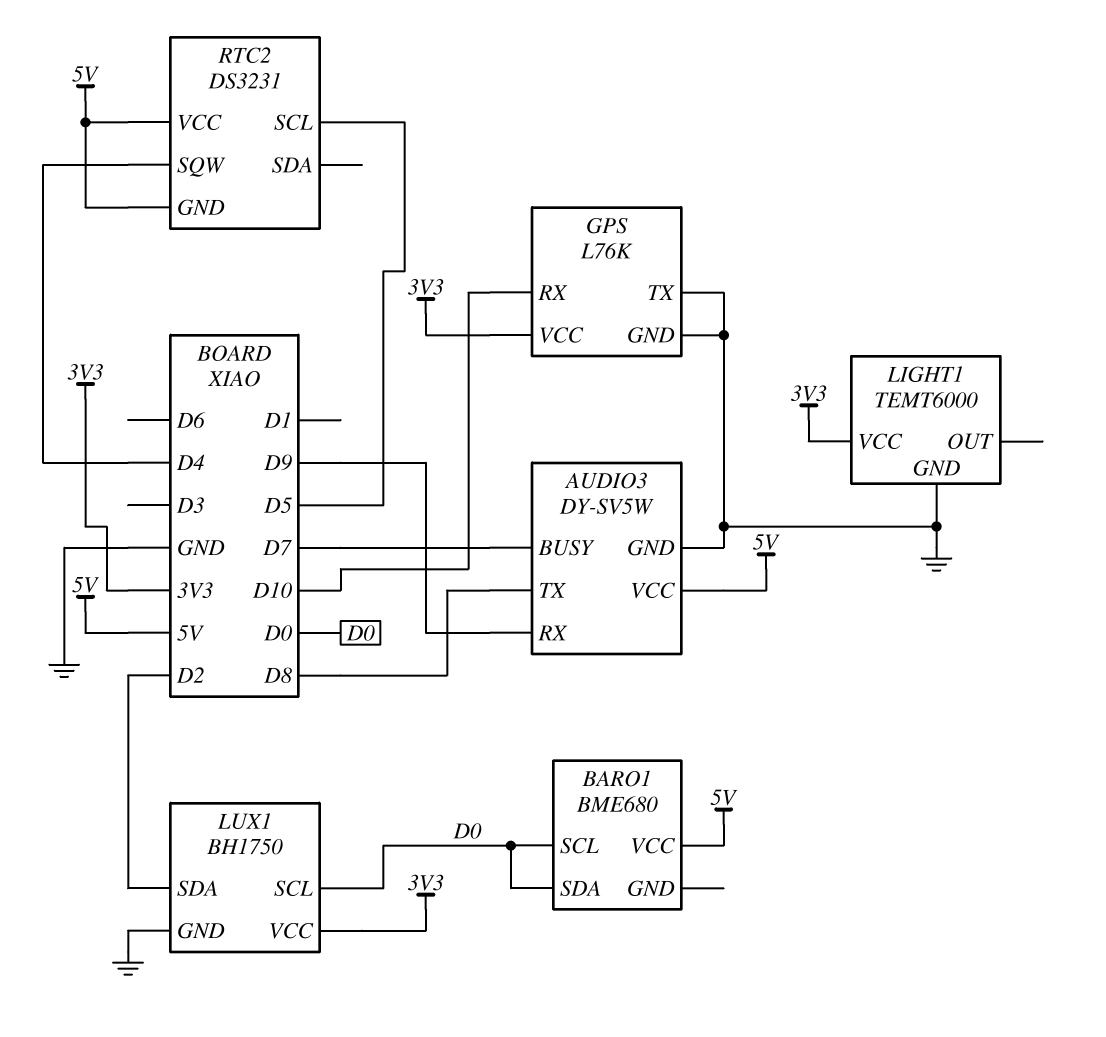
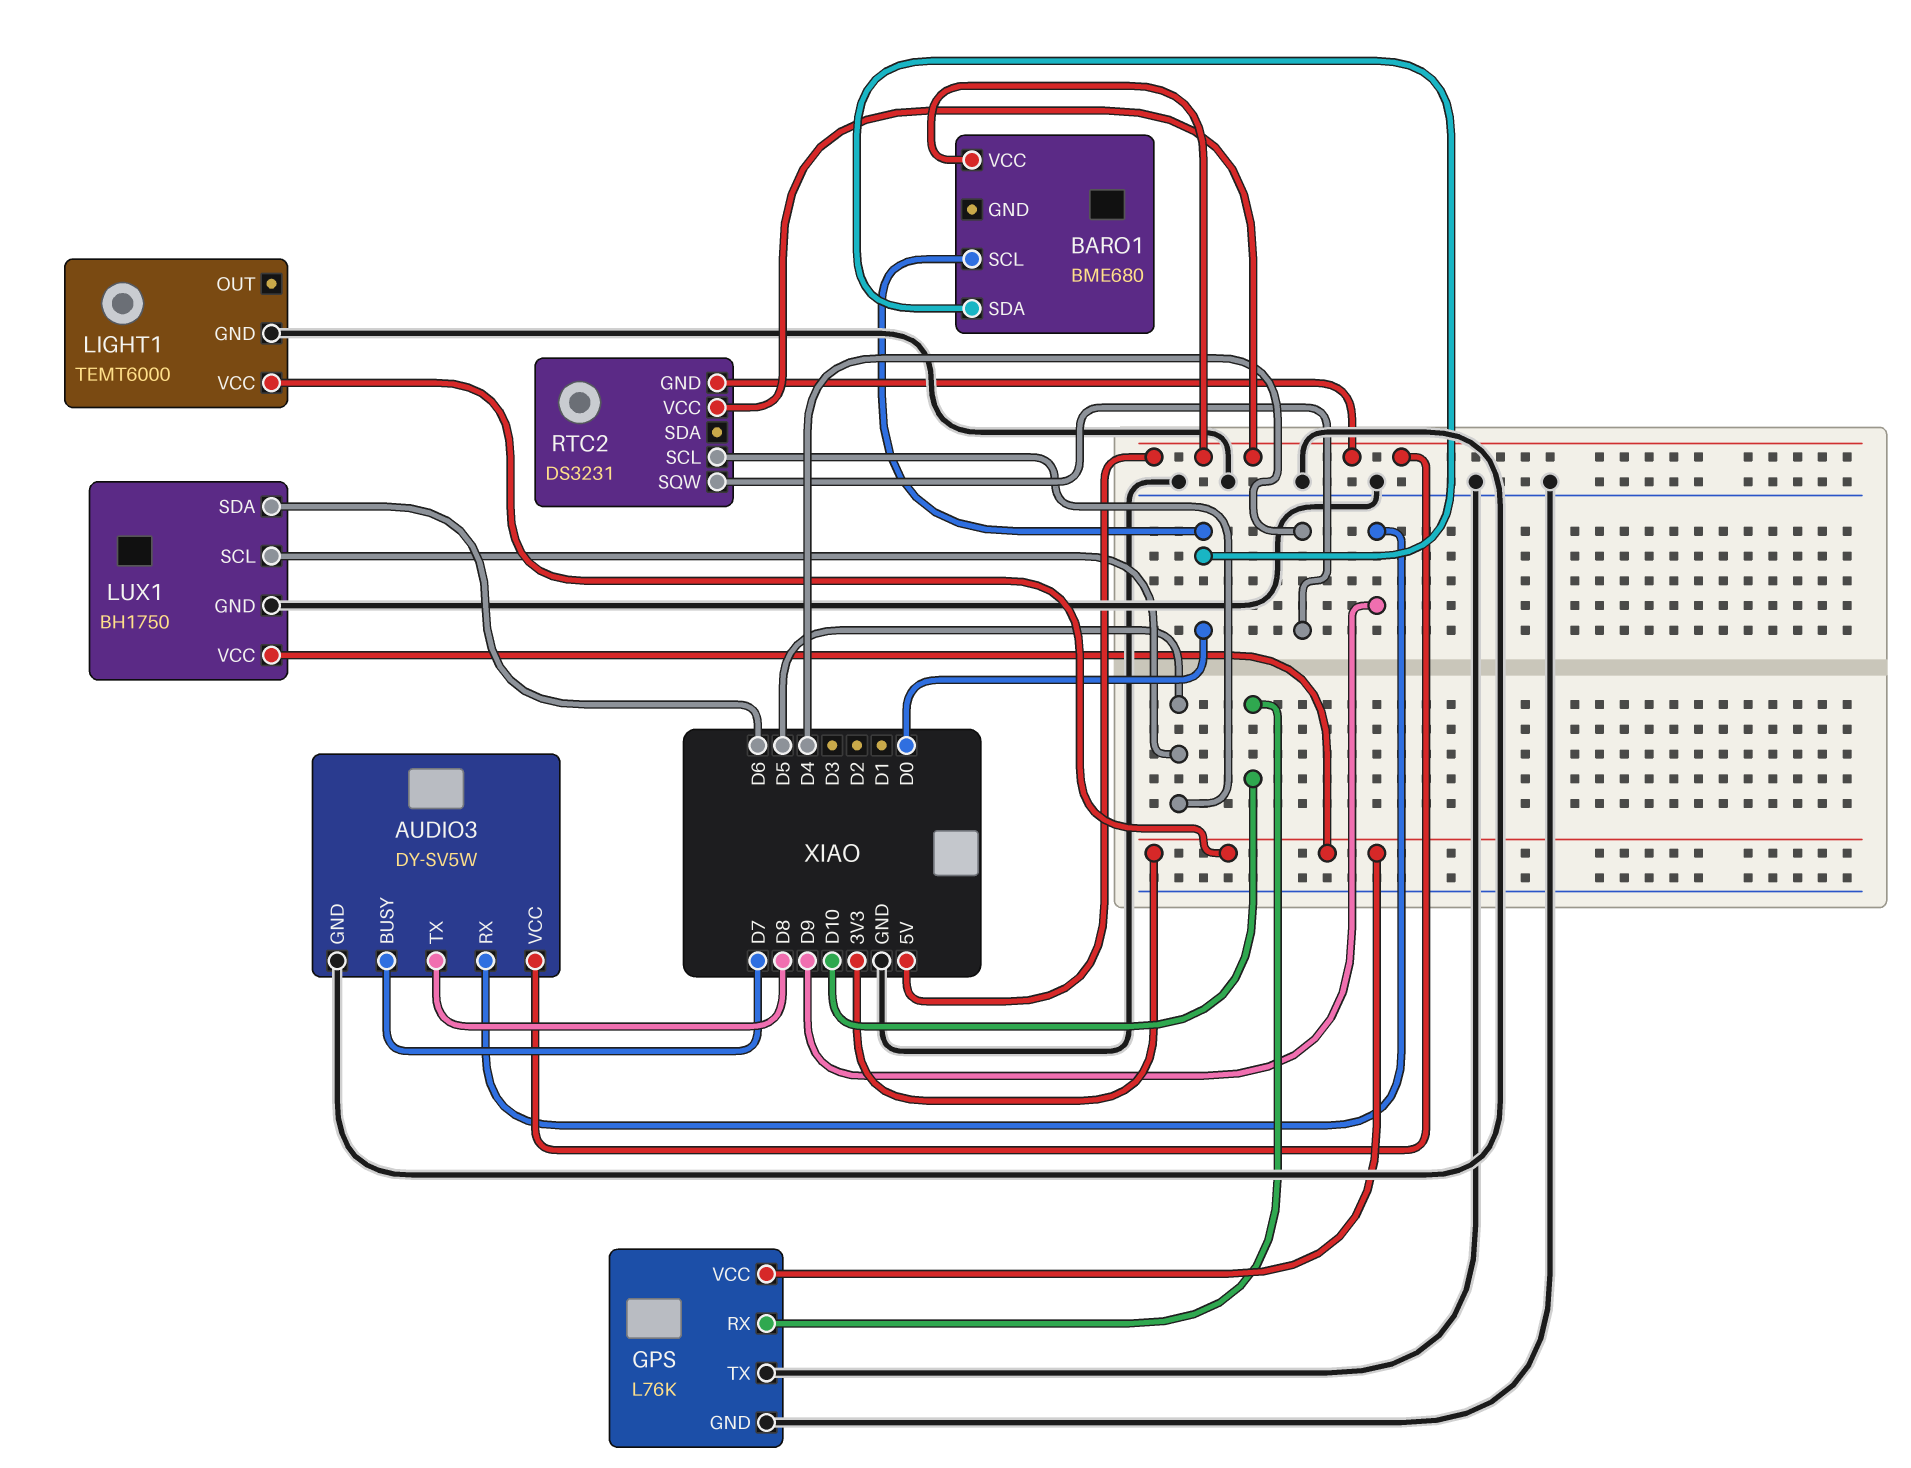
LUX1 pin SCL: D0 -> D5
LUX1 pin SDA: D2 -> D6

